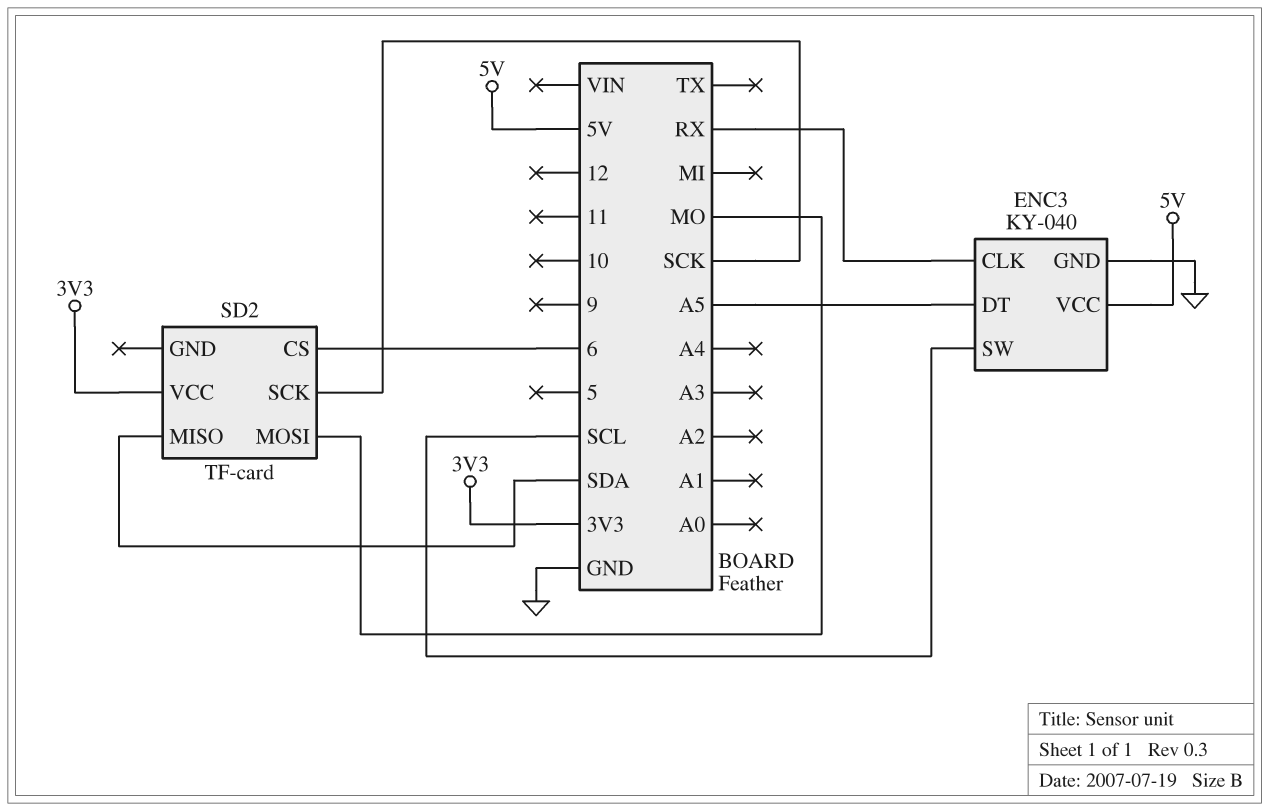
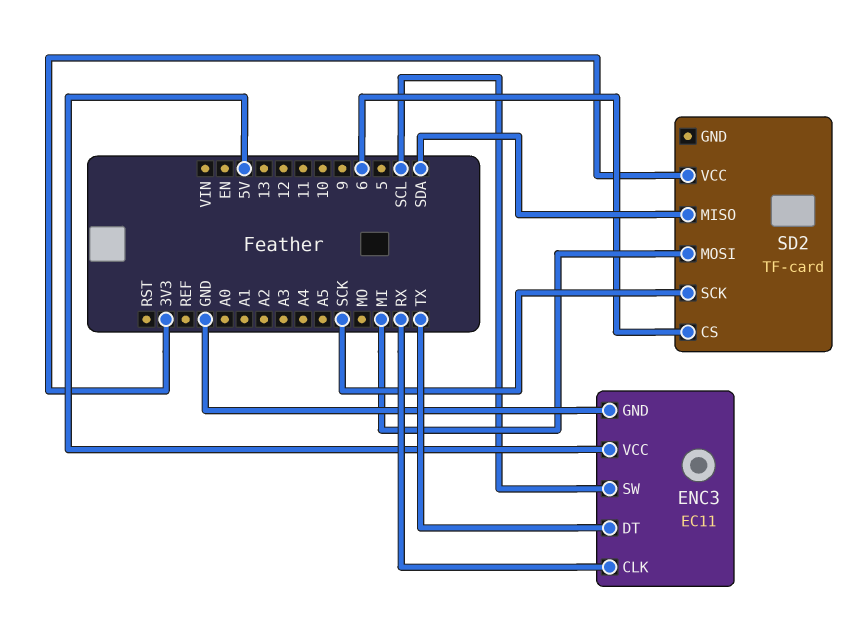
ENC3: KY-040 -> EC11
ENC3 pin DT: A5 -> TX
SD2 pin MOSI: MO -> MI

